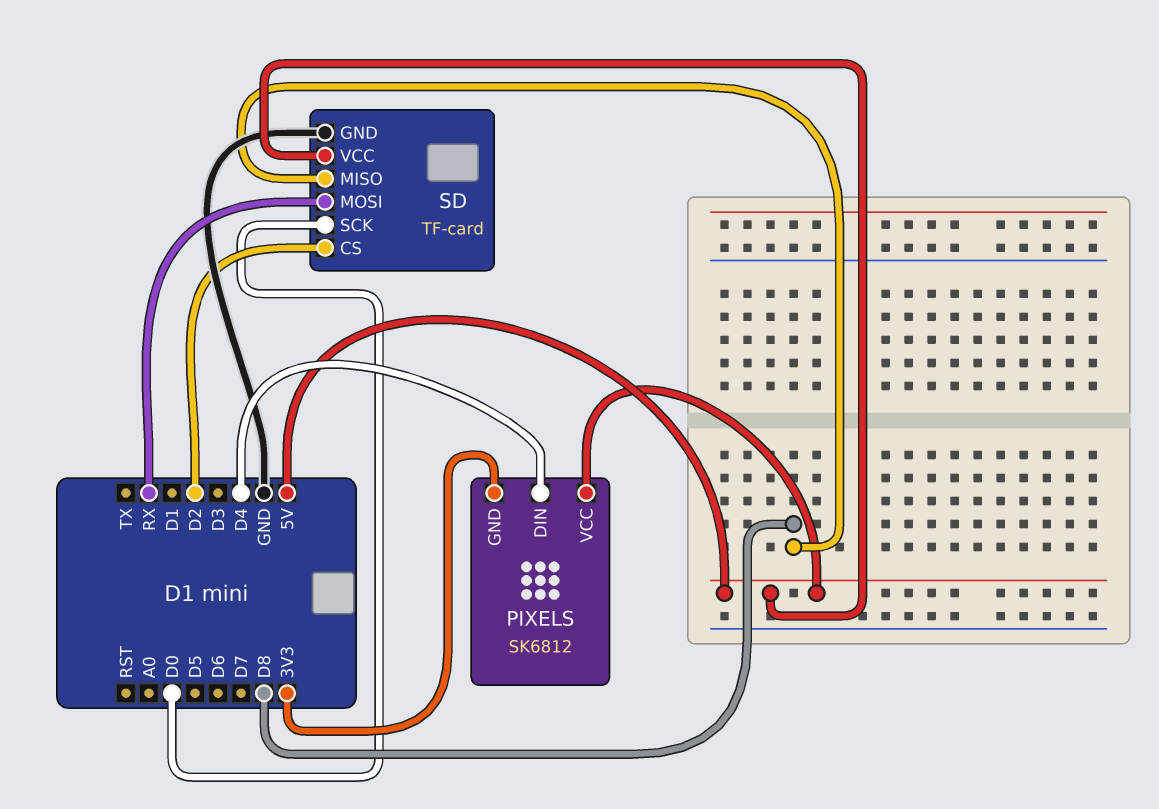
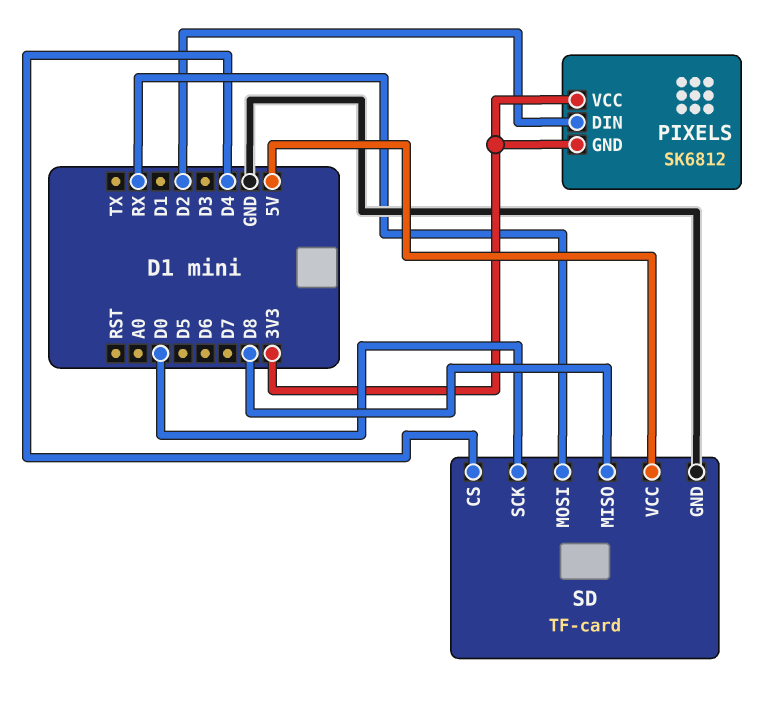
PIXELS pin DIN: D4 -> D2
PIXELS pin VCC: 5V -> 3V3
SD pin CS: D2 -> D4

